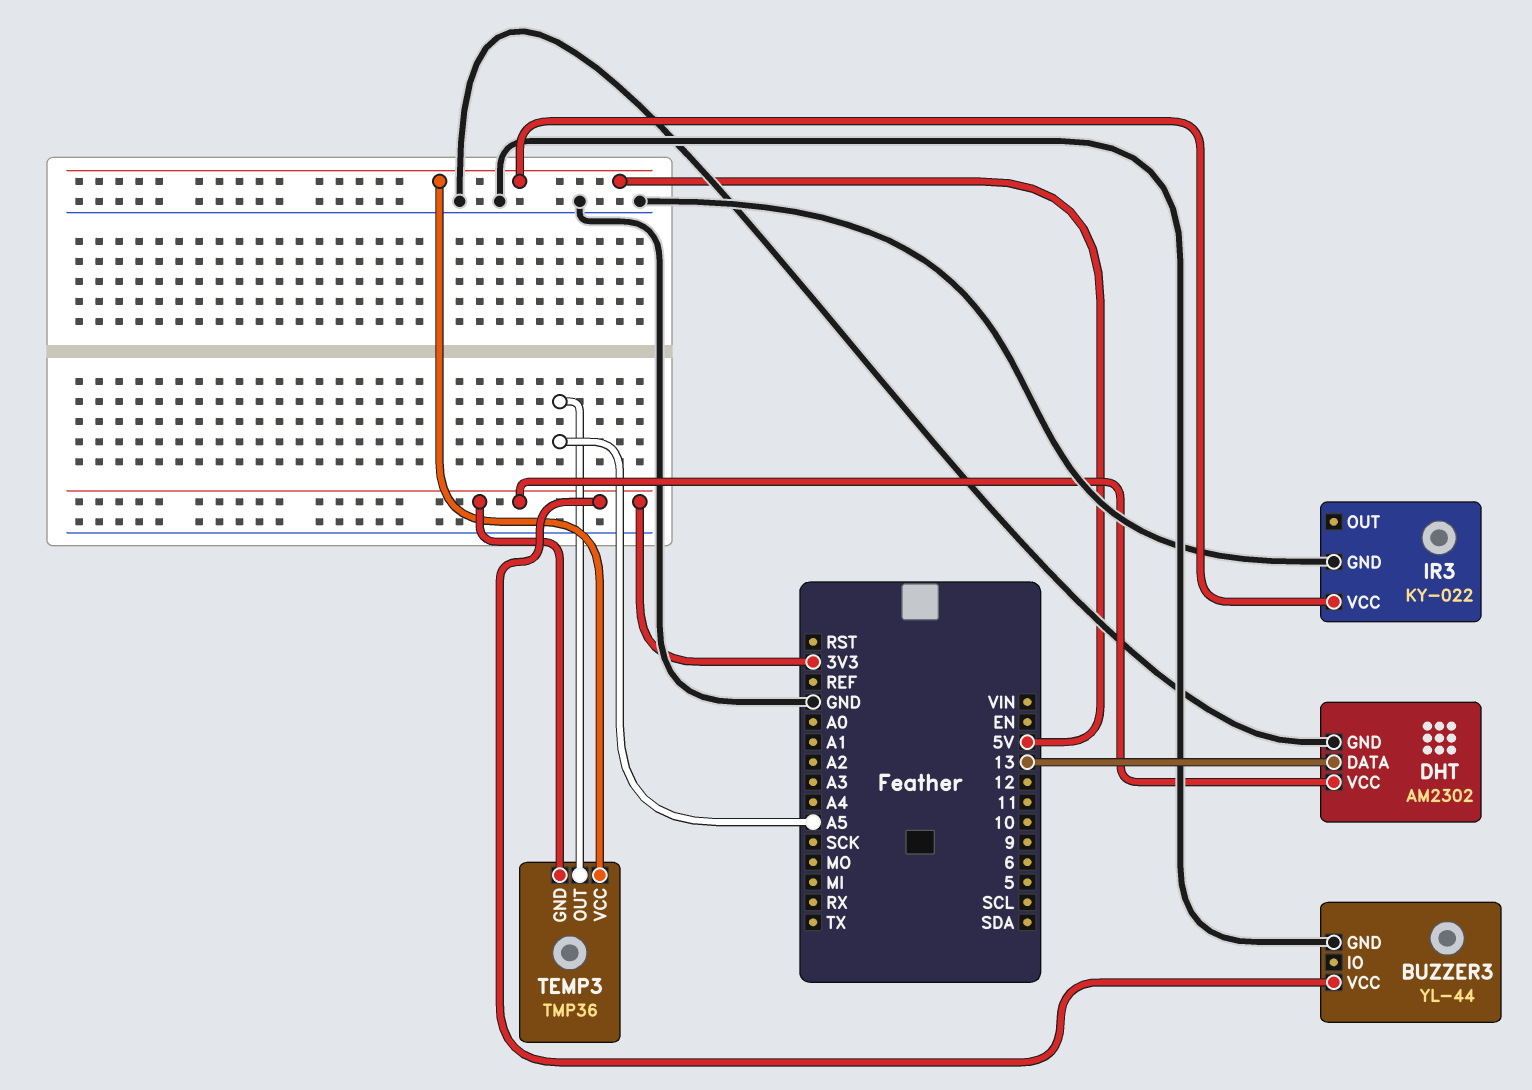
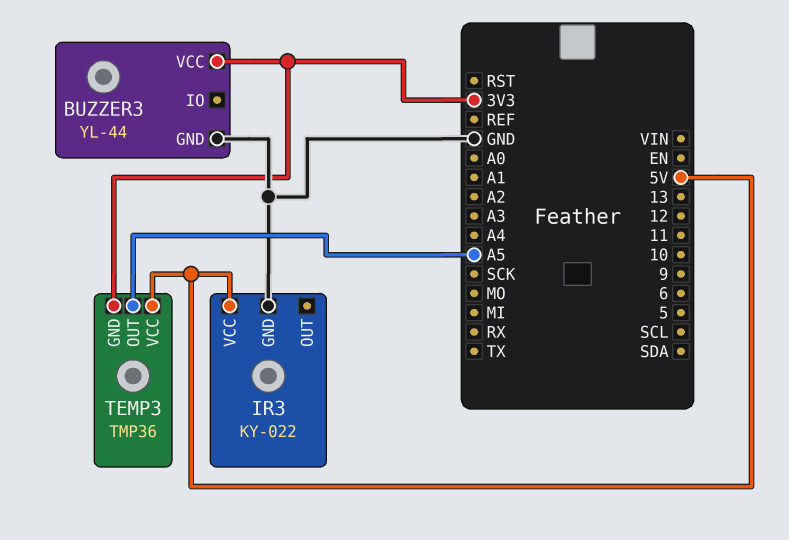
DHT: AM2302 -> none
DHT pin DATA: 13 -> none
DHT pin GND: GND -> none
DHT pin VCC: 3V3 -> none

